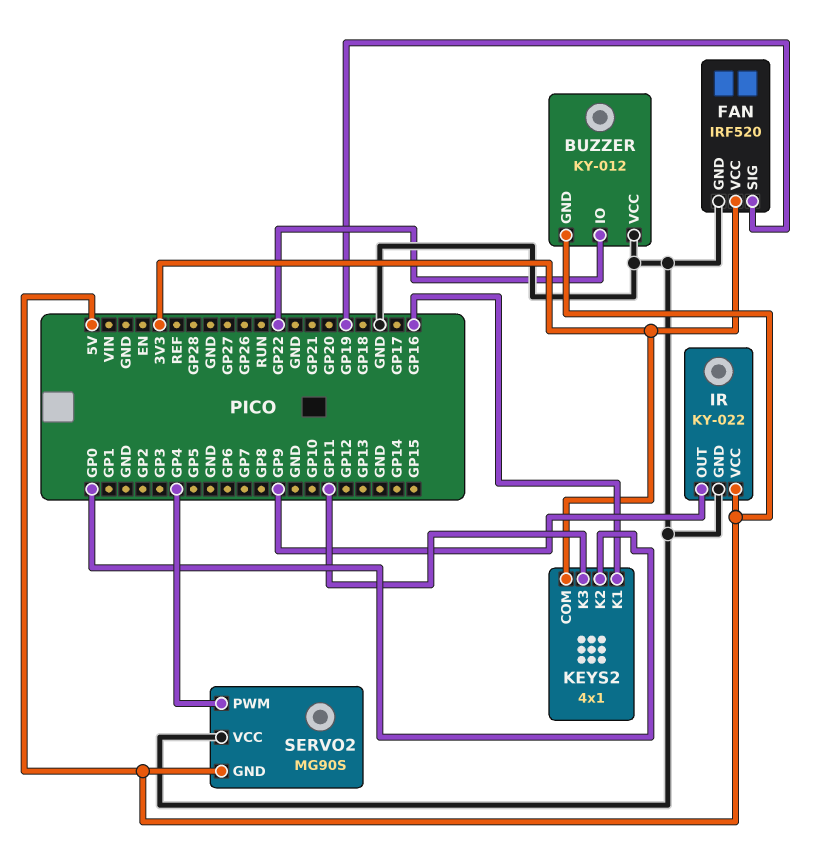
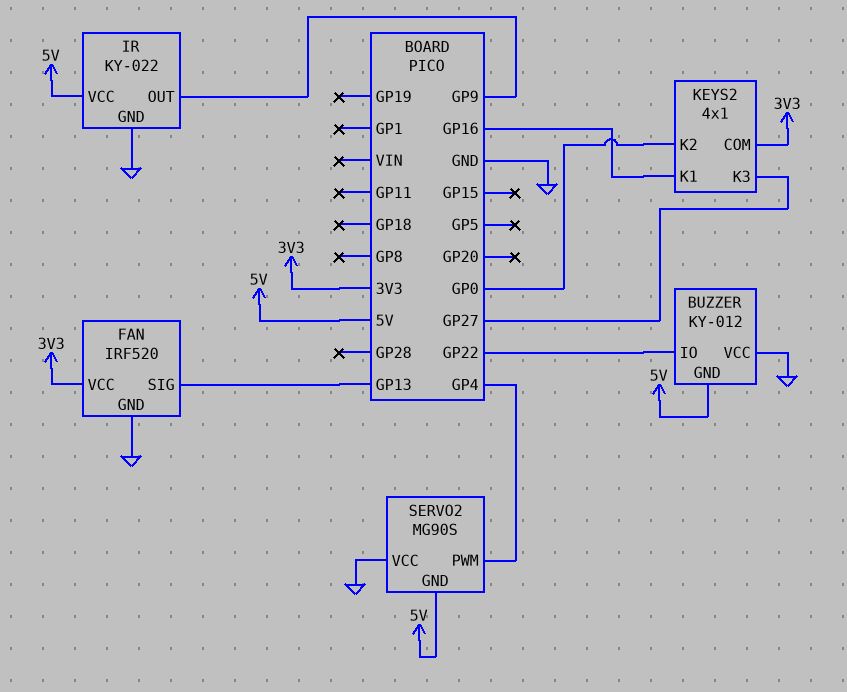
FAN pin SIG: GP19 -> GP13
KEYS2 pin K3: GP11 -> GP27

